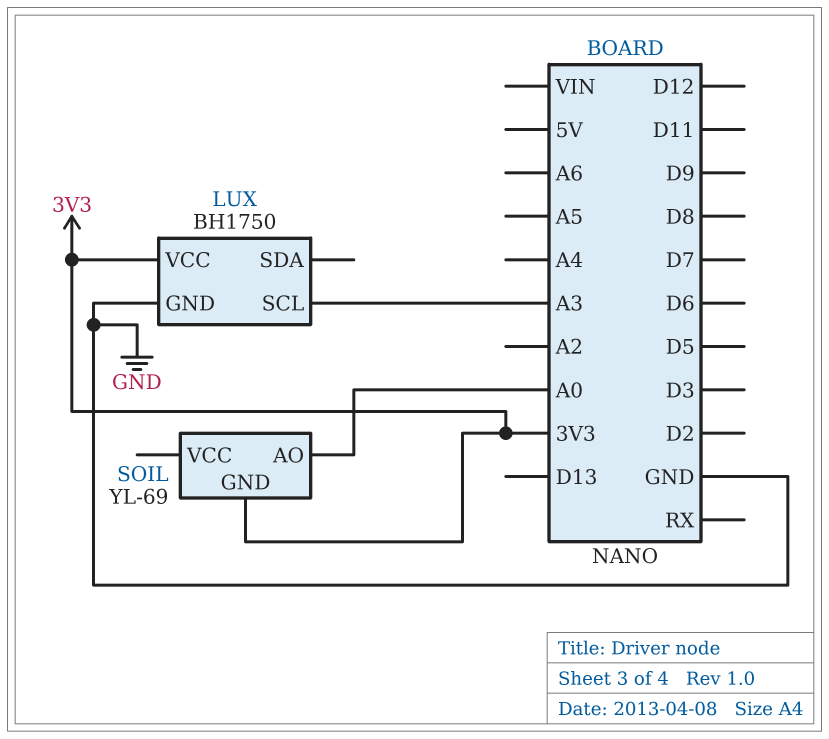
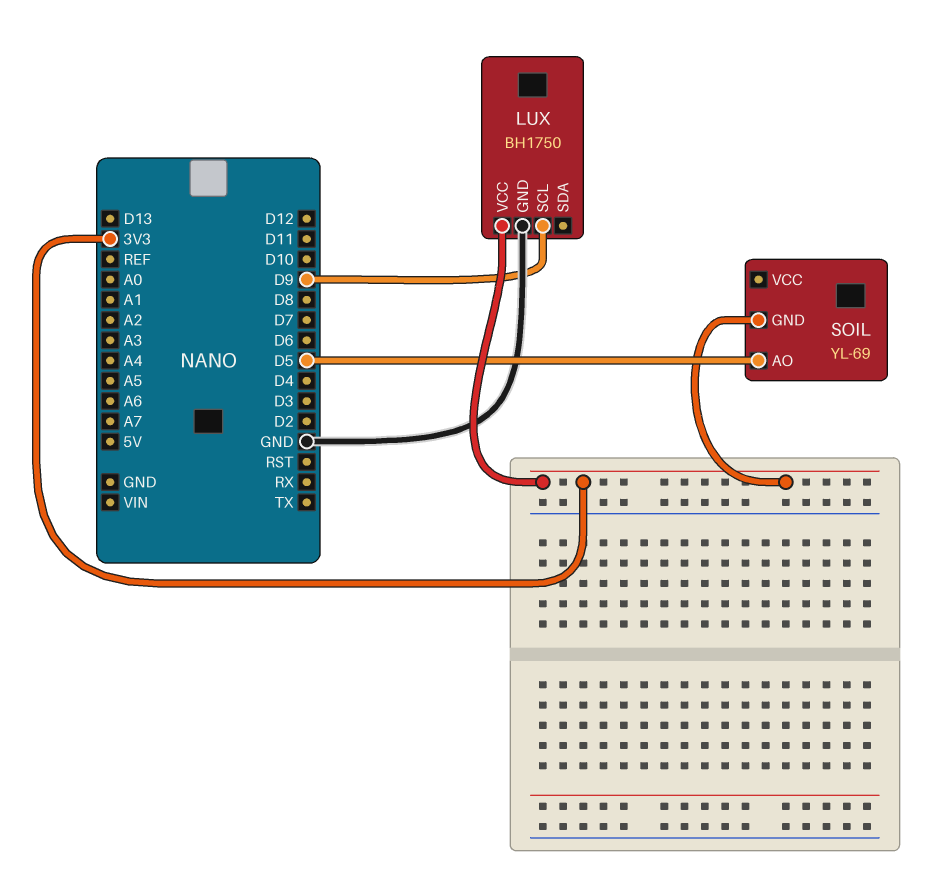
LUX pin SCL: A3 -> D9
SOIL pin AO: A0 -> D5

